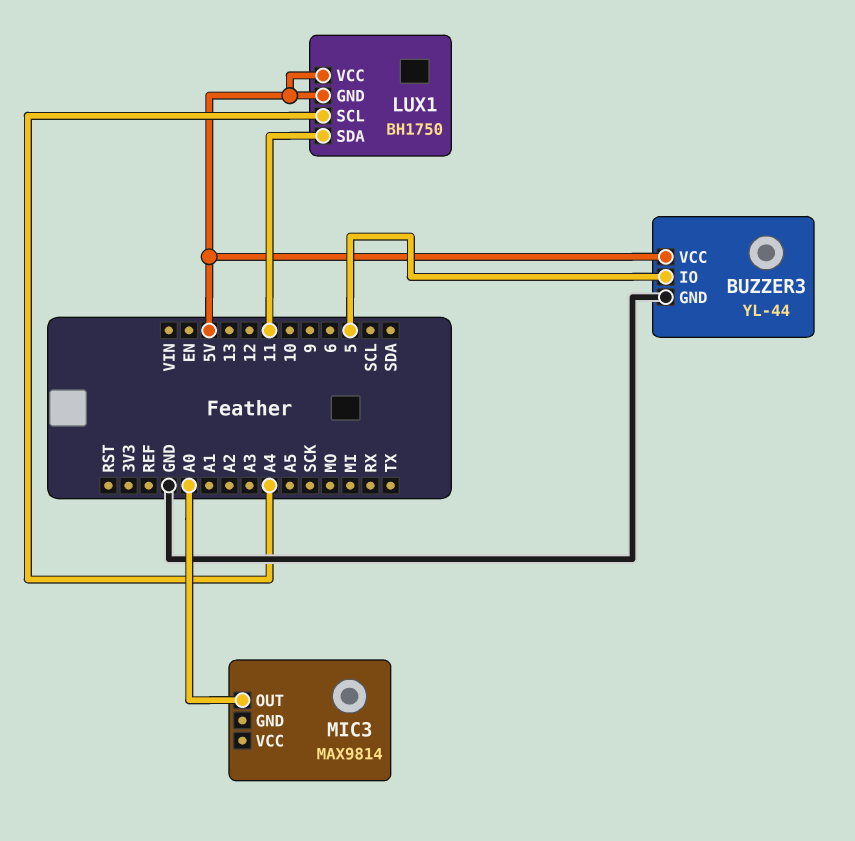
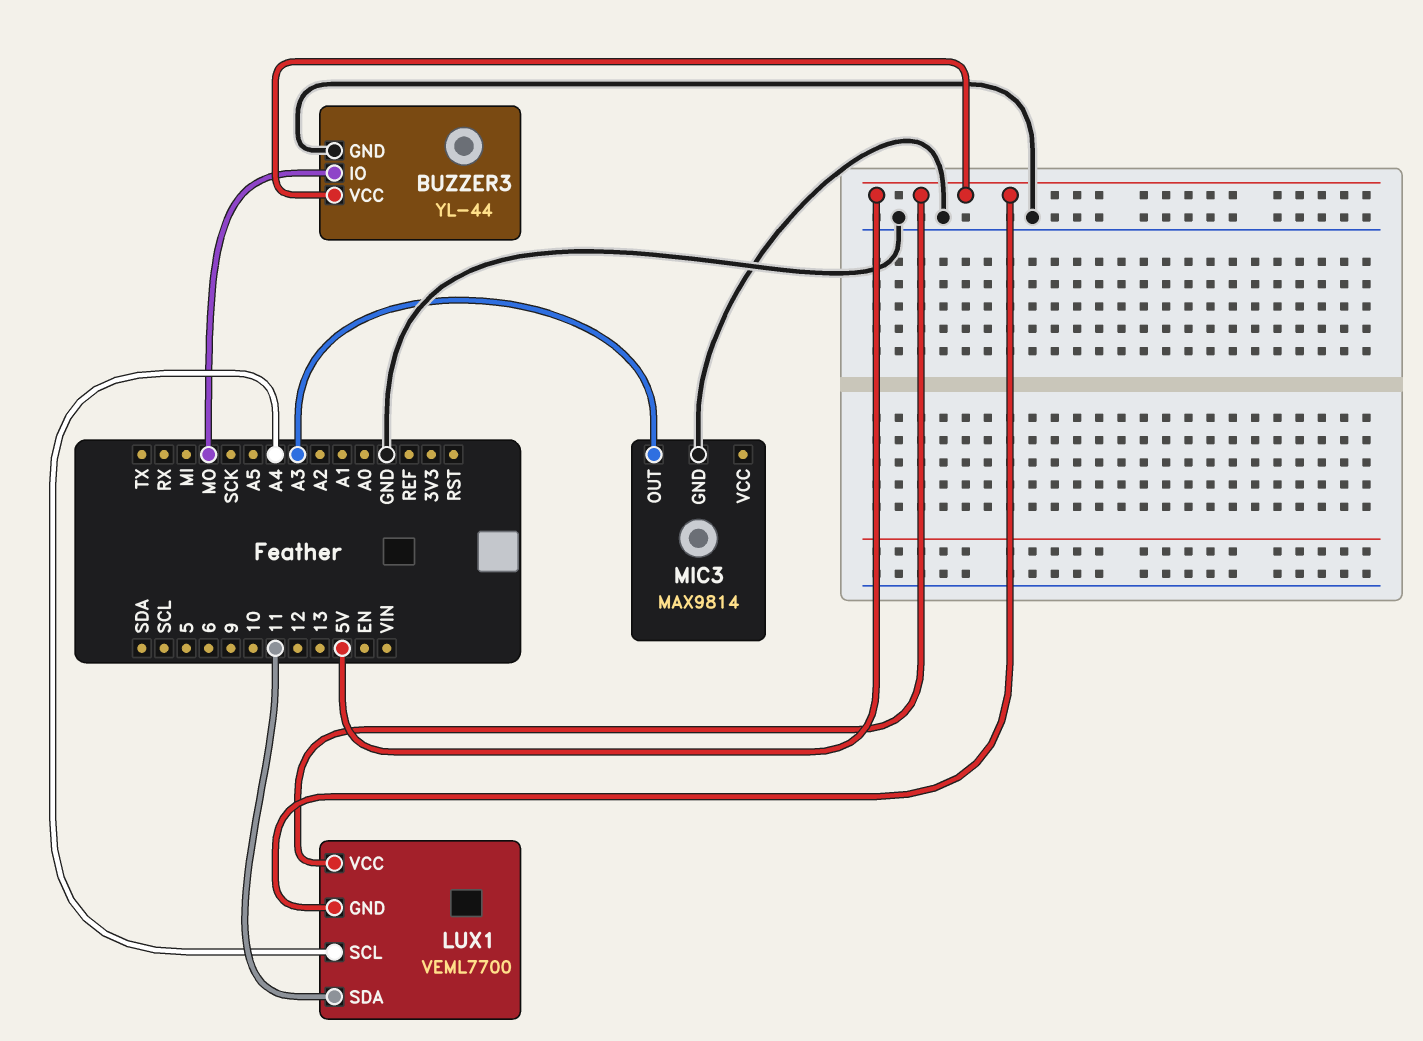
BUZZER3 pin IO: 5 -> MO
LUX1: BH1750 -> VEML7700
MIC3 pin GND: none -> GND
MIC3 pin OUT: A0 -> A3

